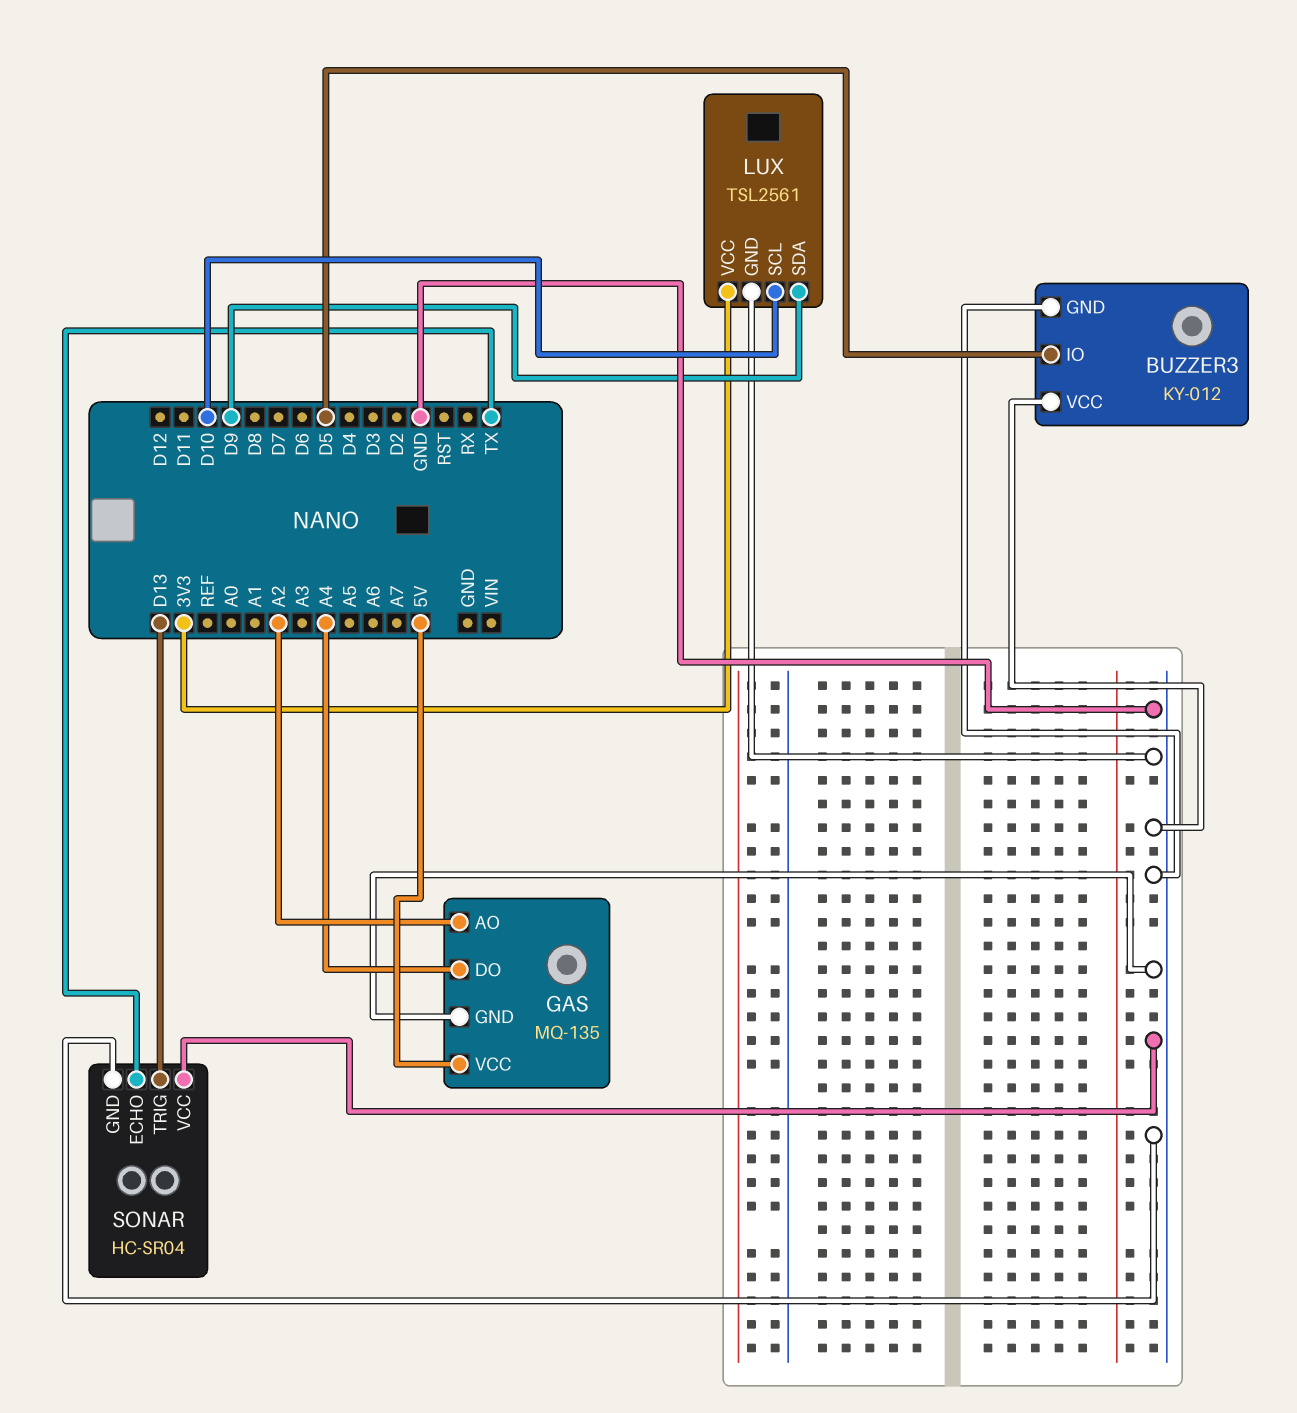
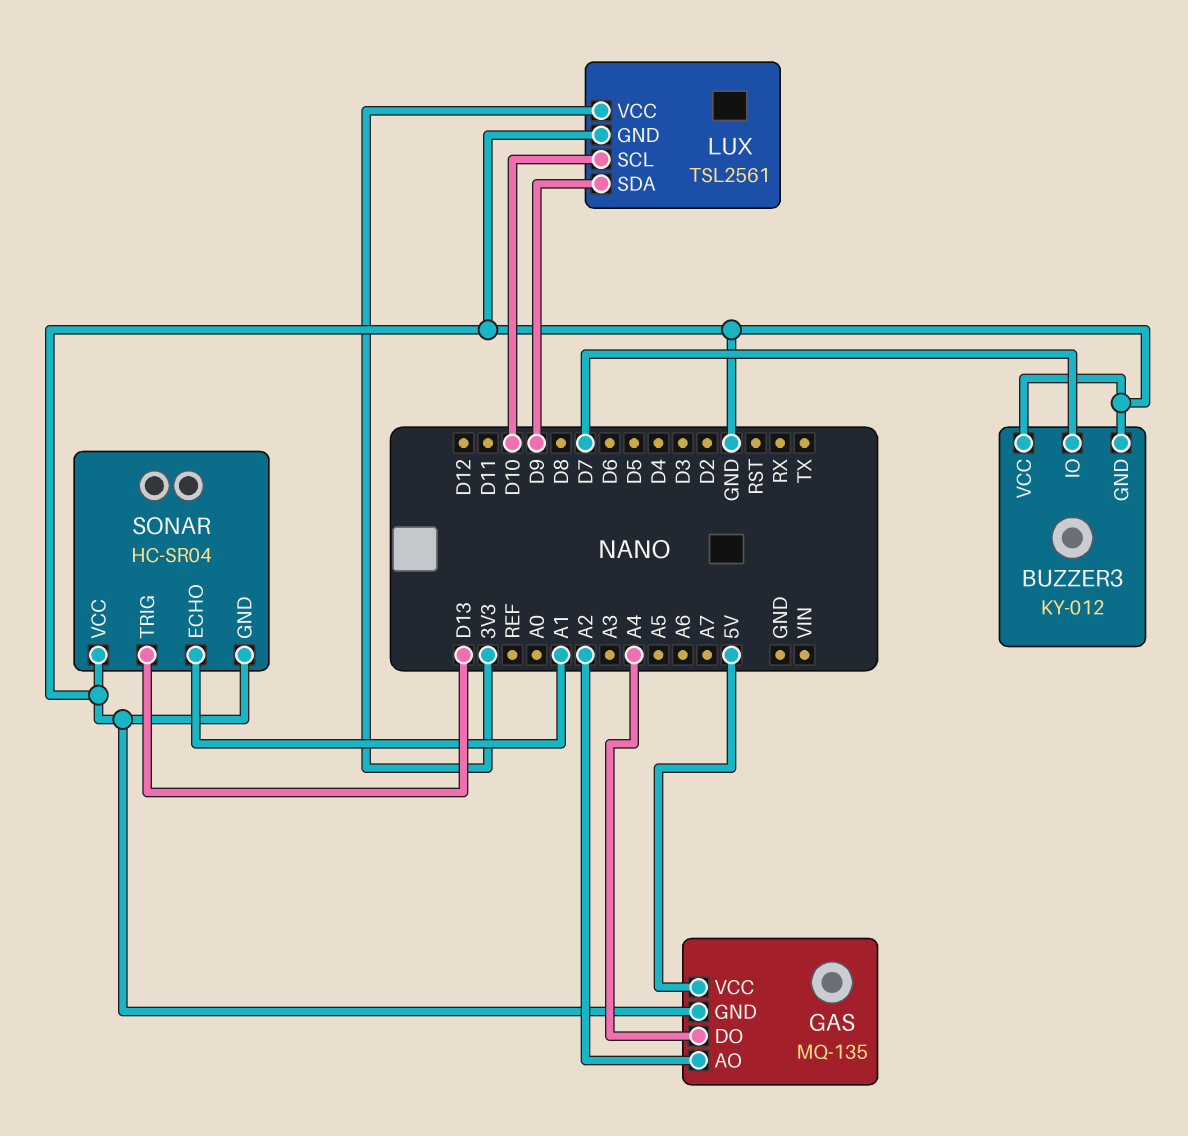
BUZZER3 pin IO: D5 -> D7
SONAR pin ECHO: TX -> A1

